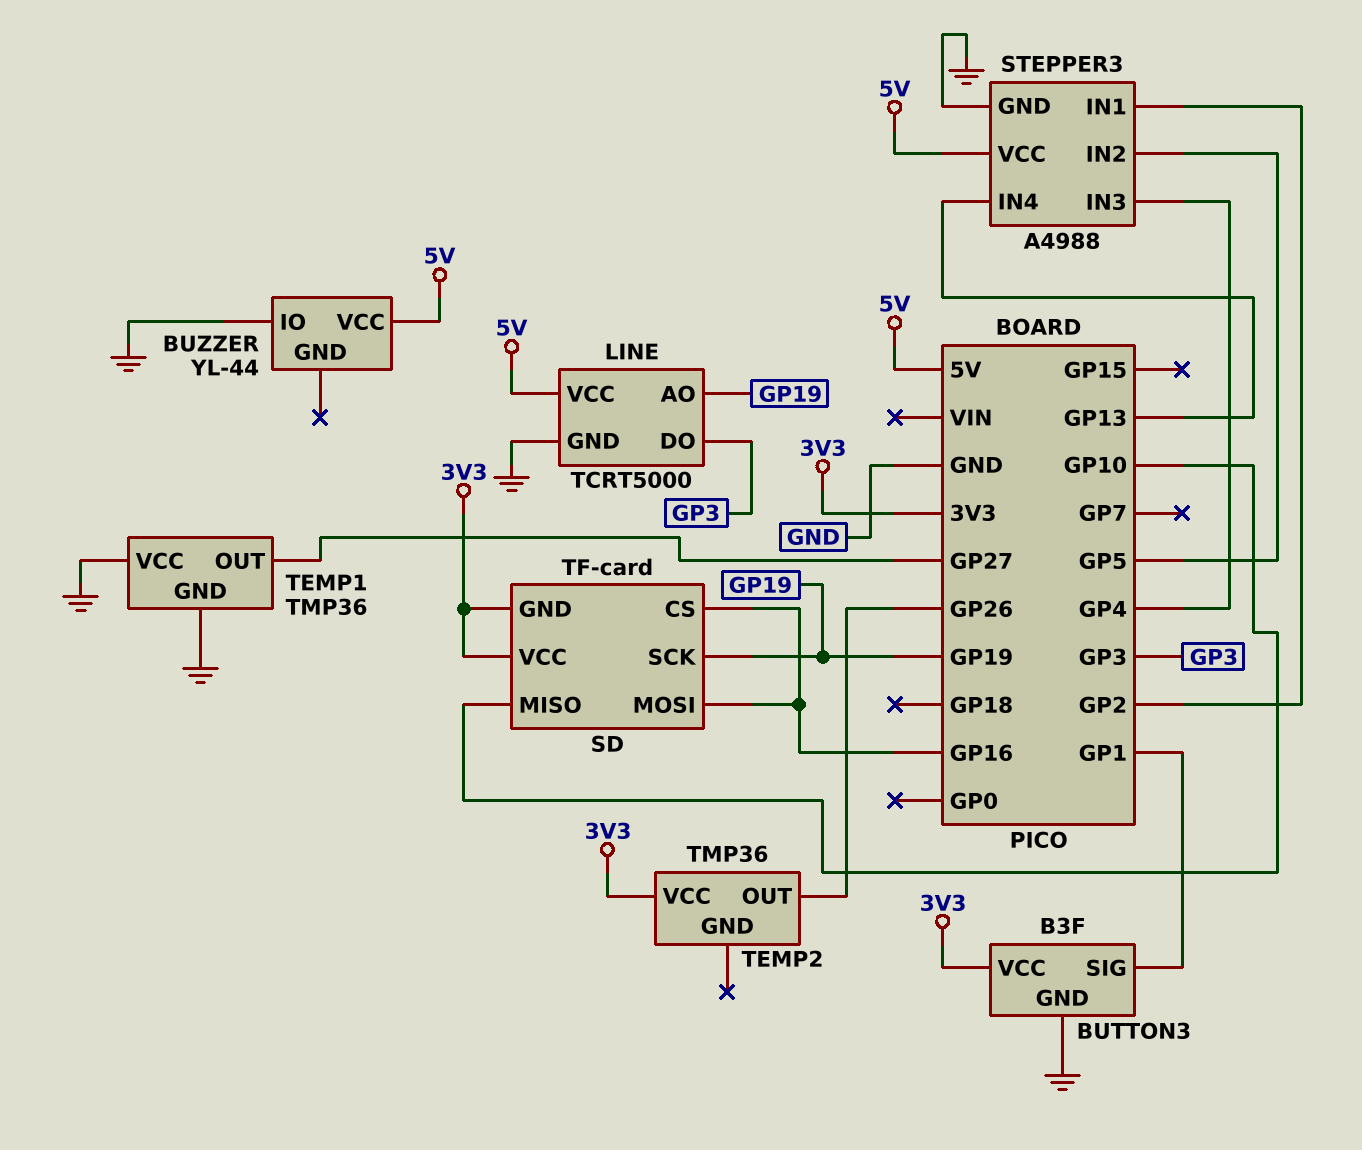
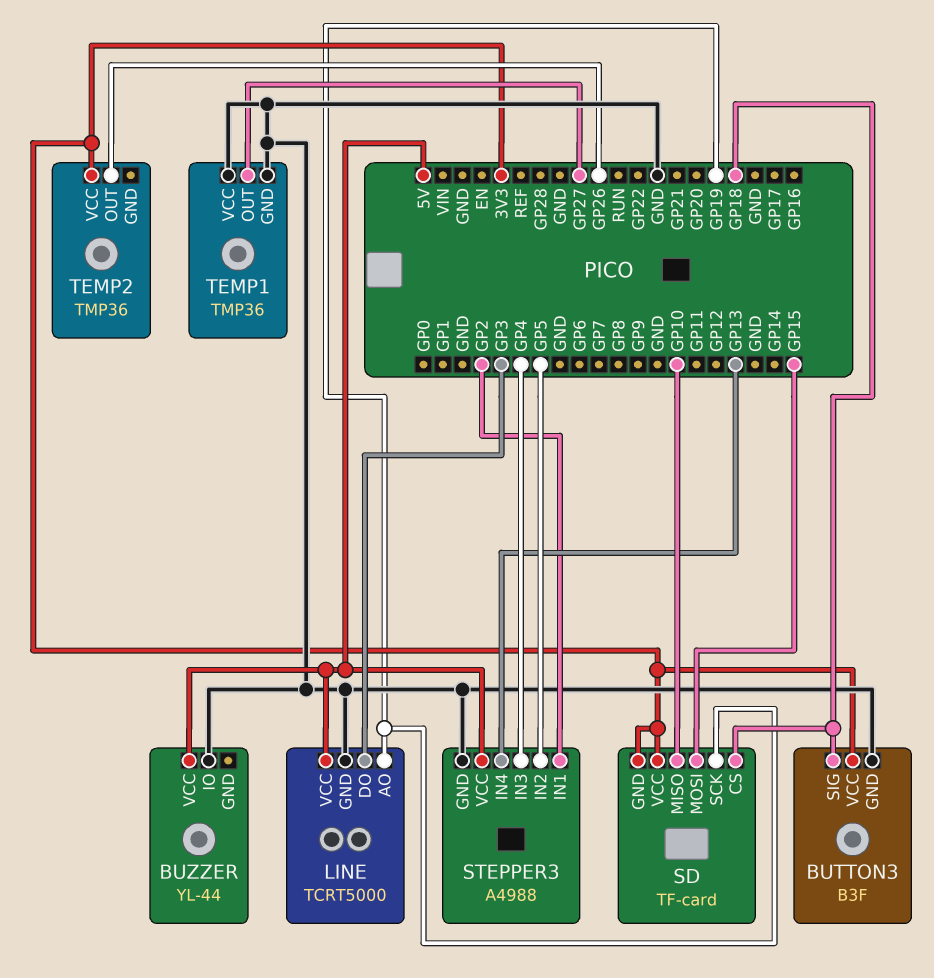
BUTTON3 pin SIG: GP1 -> GP18
SD pin CS: GP16 -> GP18
SD pin MOSI: GP16 -> GP15

